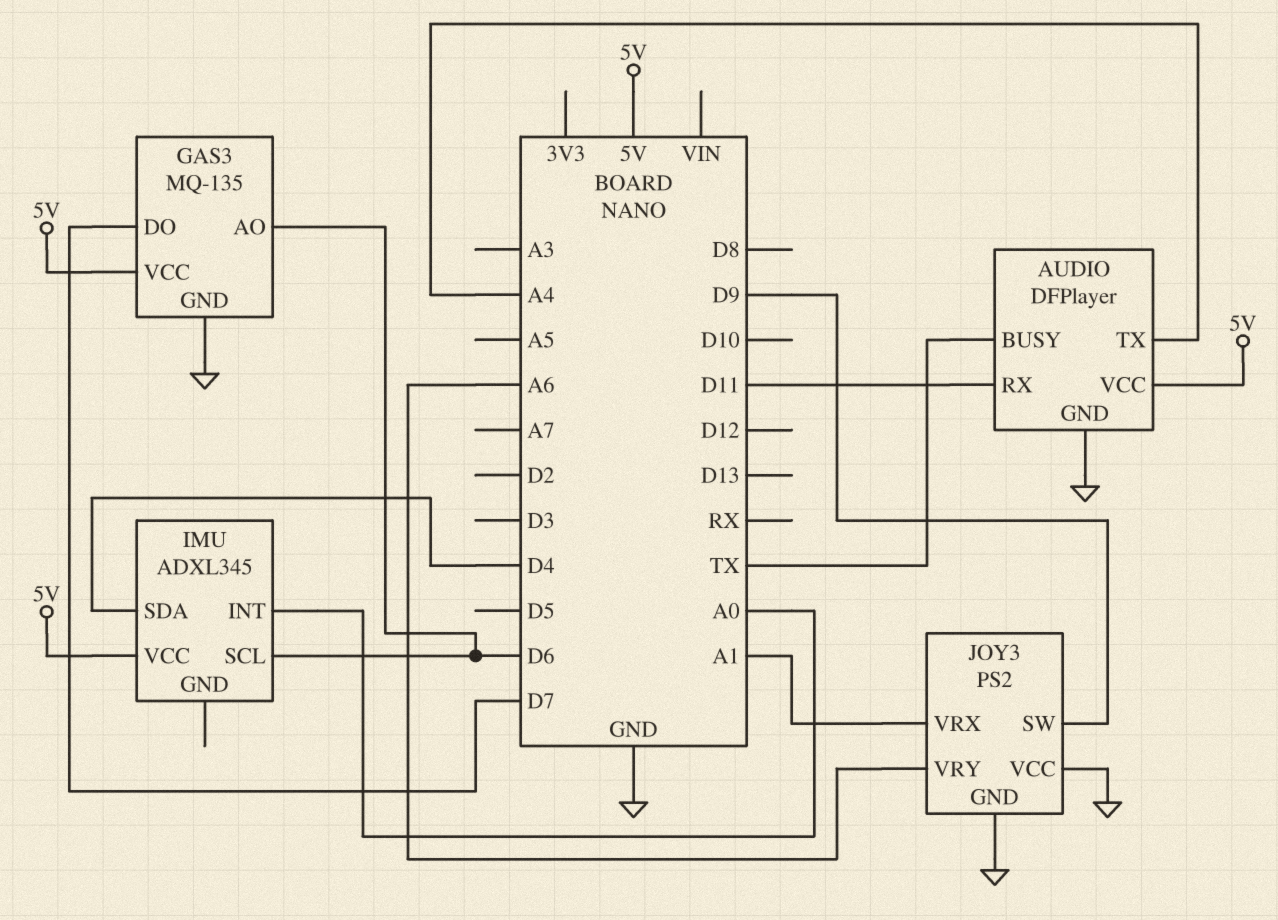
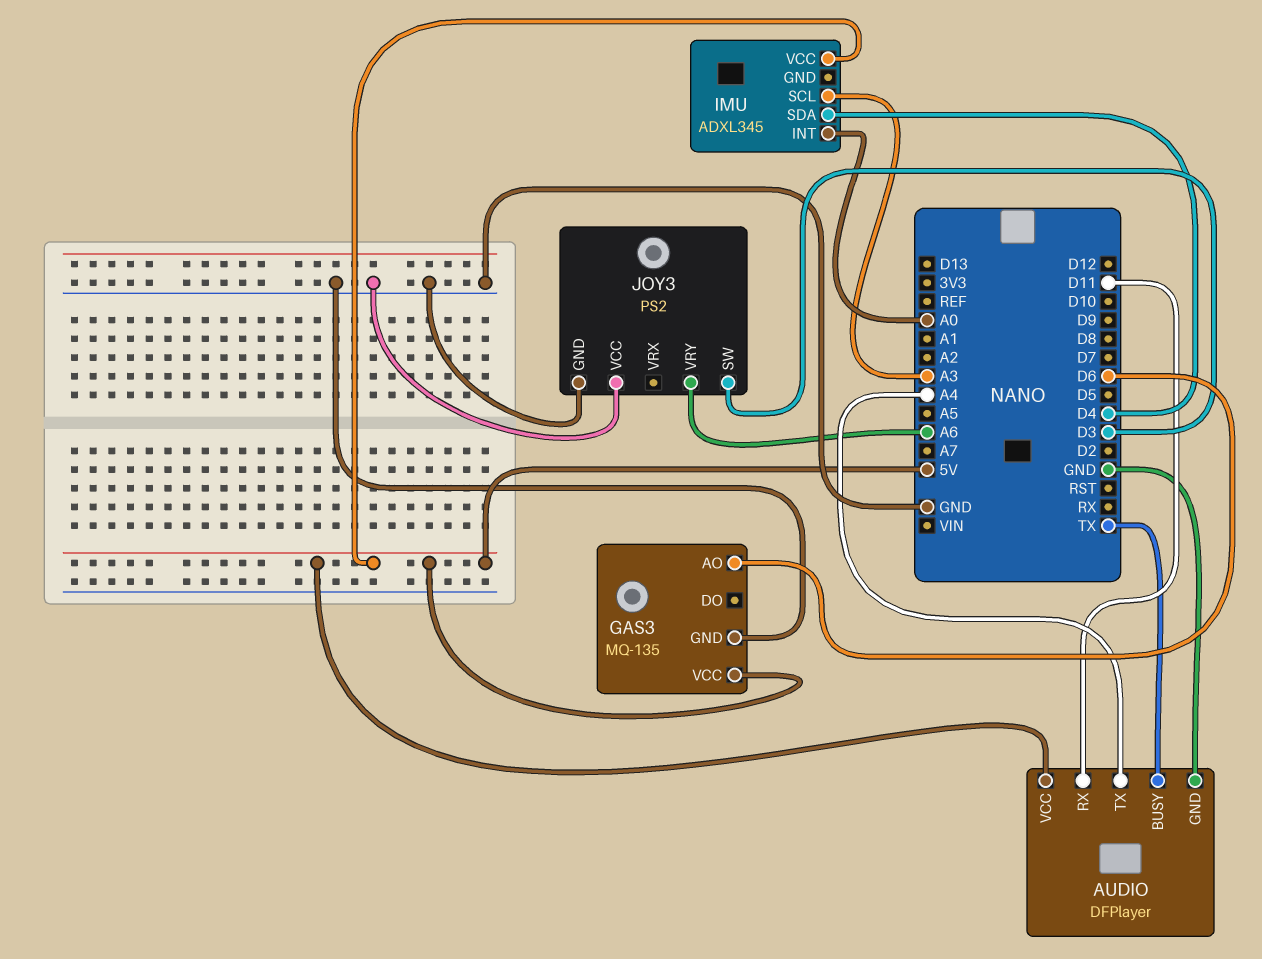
GAS3 pin DO: D7 -> none
IMU pin SCL: D6 -> A3
JOY3 pin SW: D9 -> D3
JOY3 pin VRX: A1 -> none

